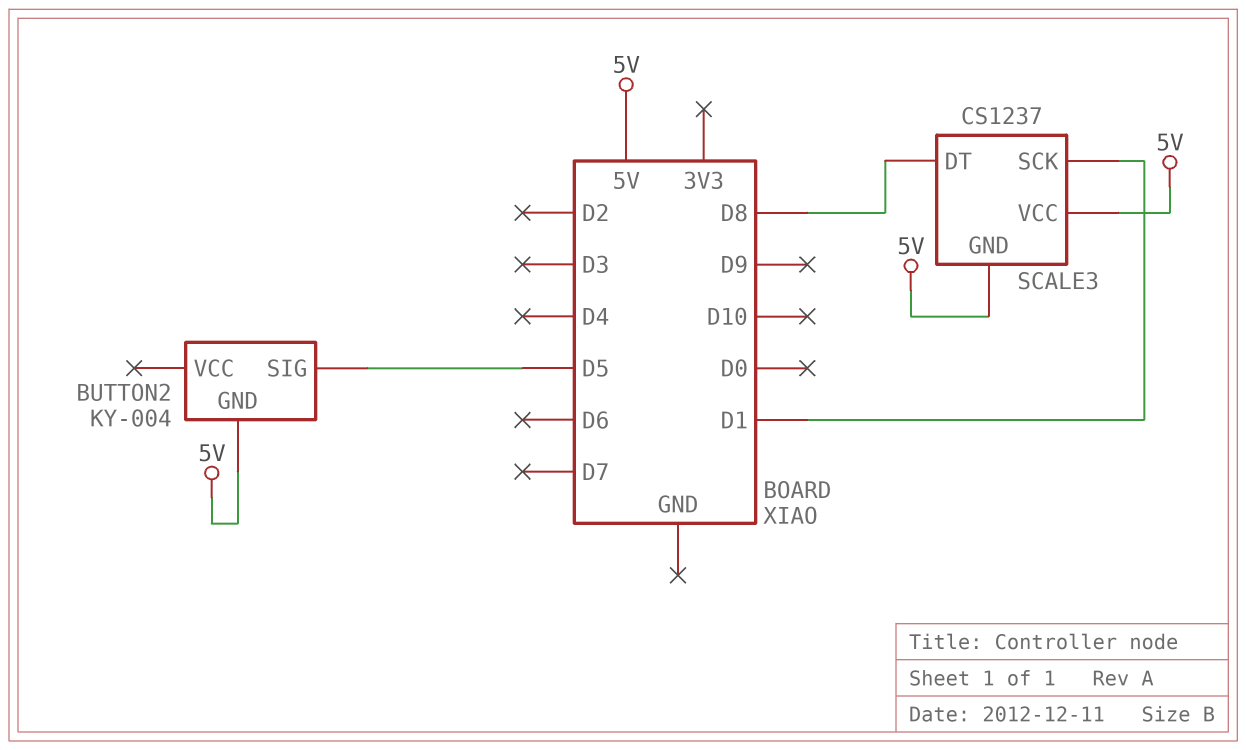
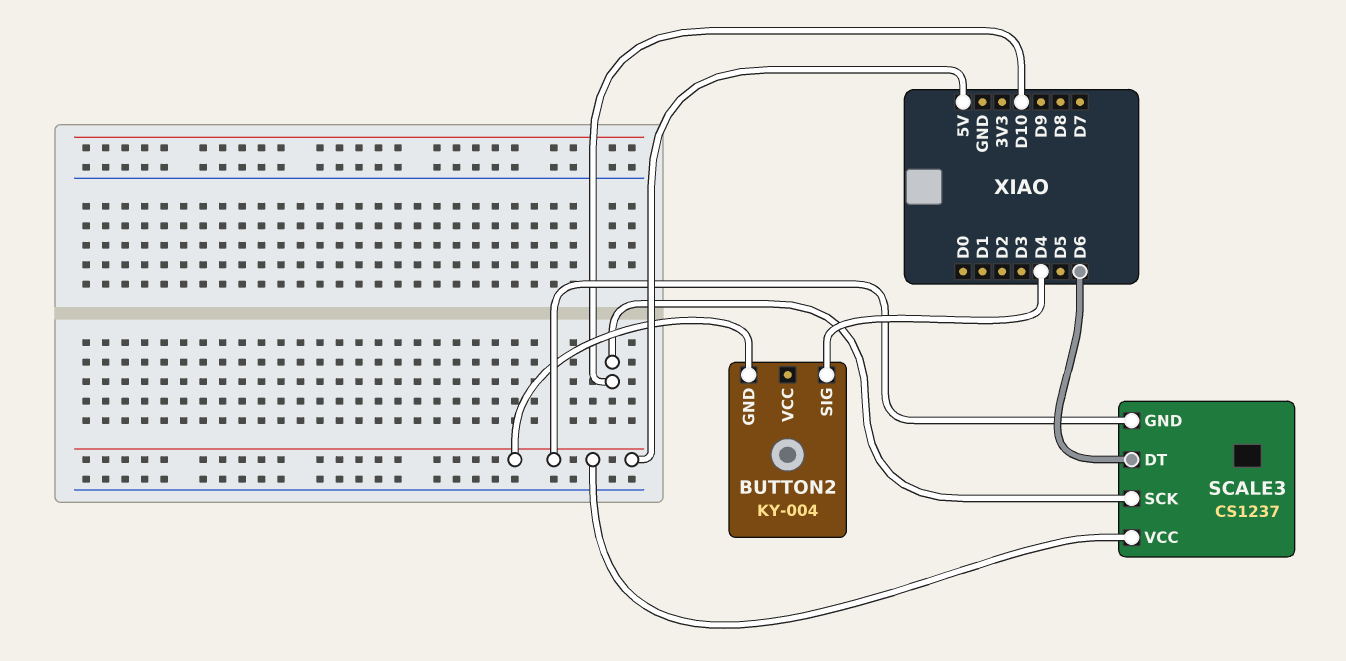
BUTTON2 pin SIG: D5 -> D4
SCALE3 pin DT: D8 -> D6
SCALE3 pin SCK: D1 -> D10

